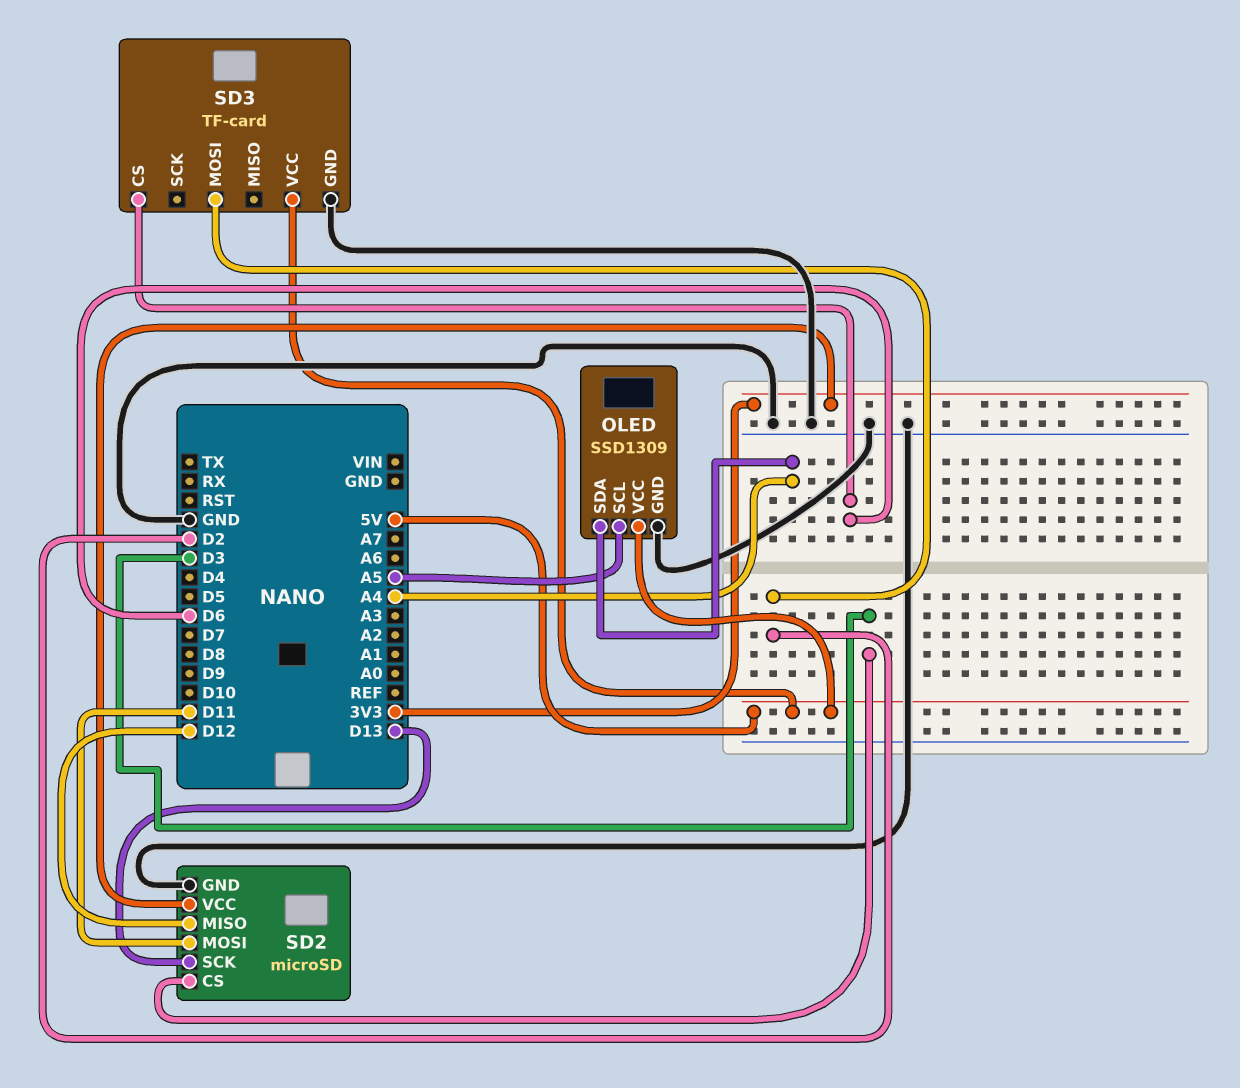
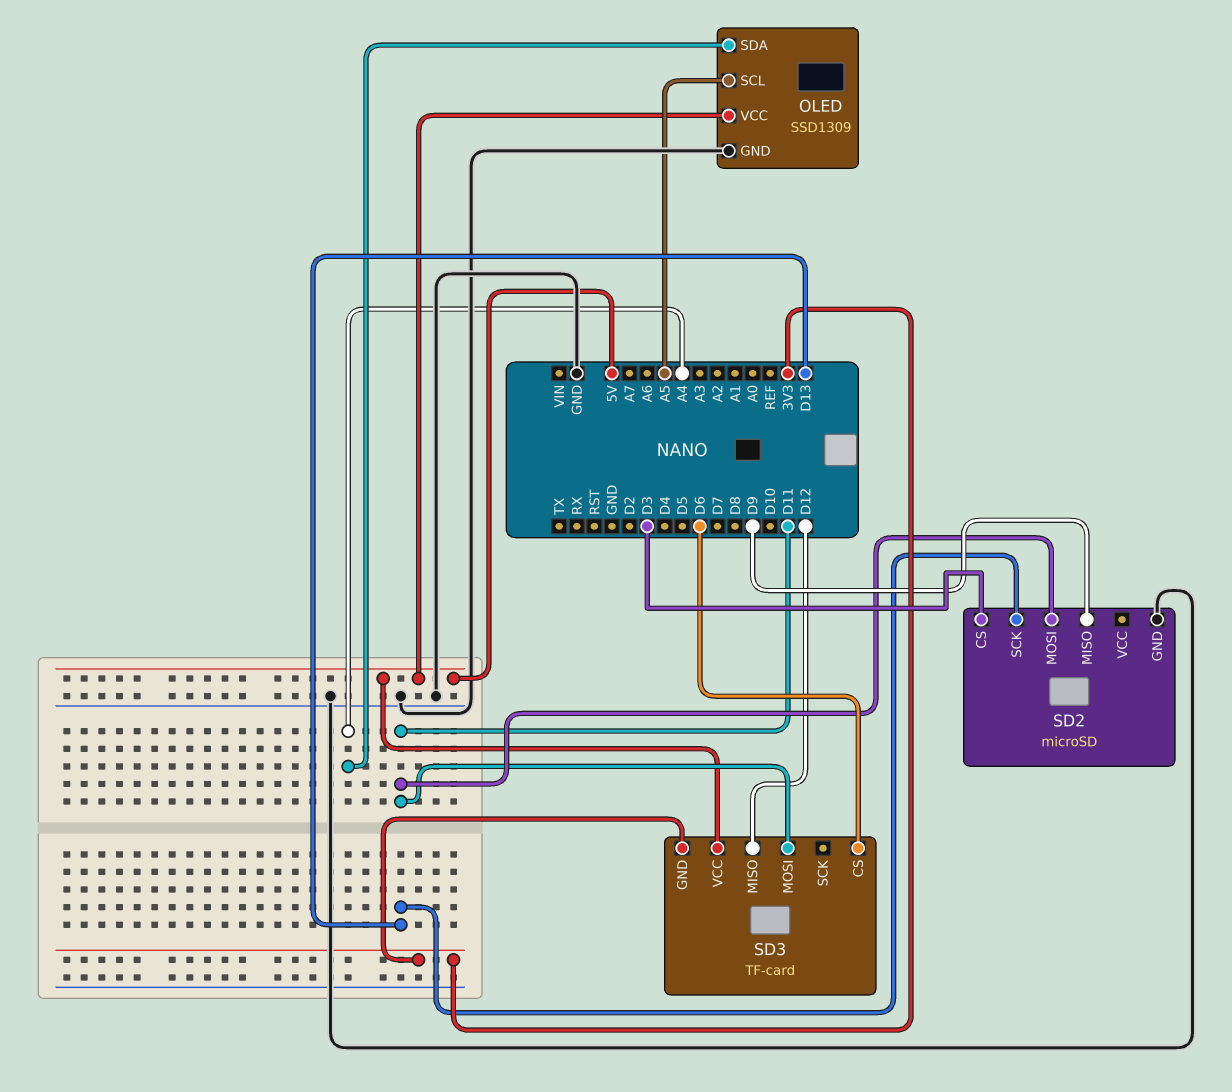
SD2 pin MISO: D12 -> D9
SD2 pin VCC: 3V3 -> none
SD3 pin GND: GND -> 3V3
SD3 pin MISO: none -> D12
SD3 pin MOSI: D2 -> D11

